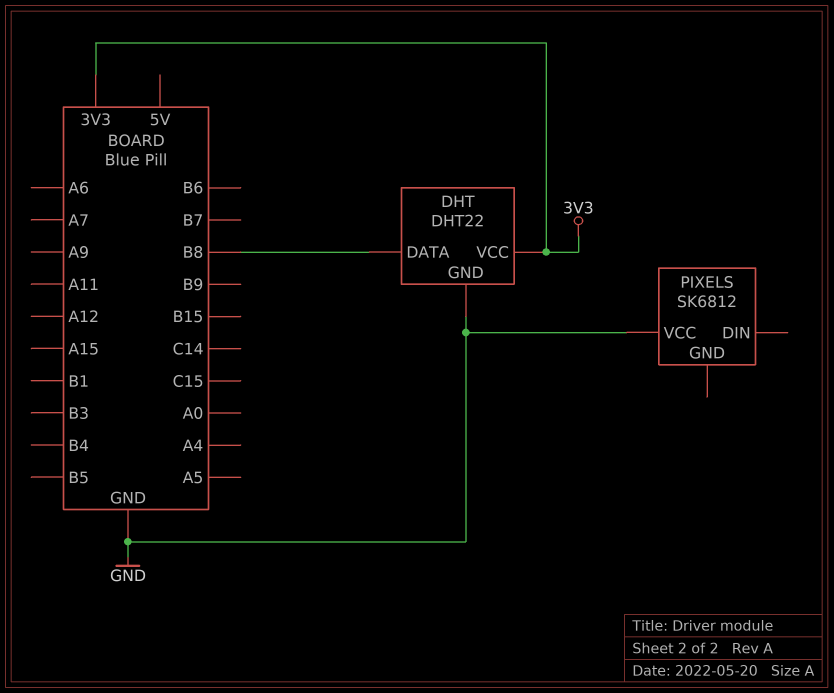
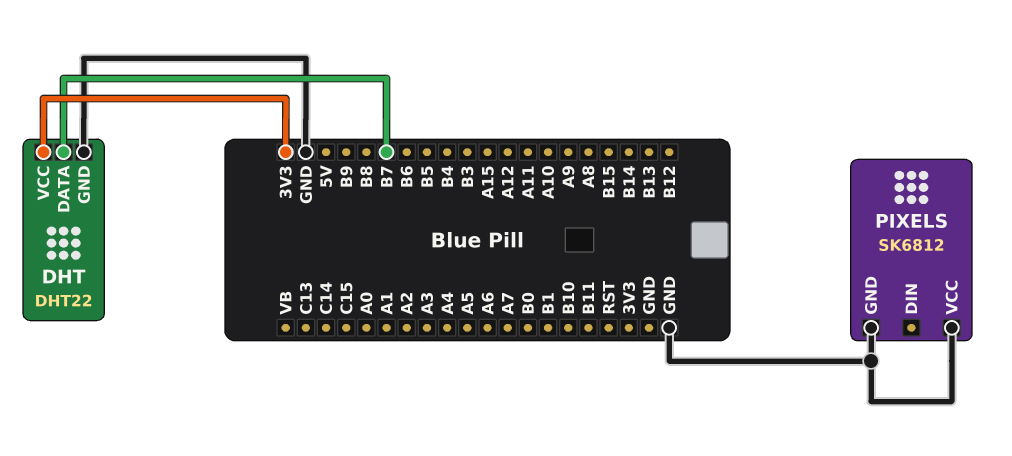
DHT pin DATA: B8 -> B7
PIXELS pin GND: none -> GND

